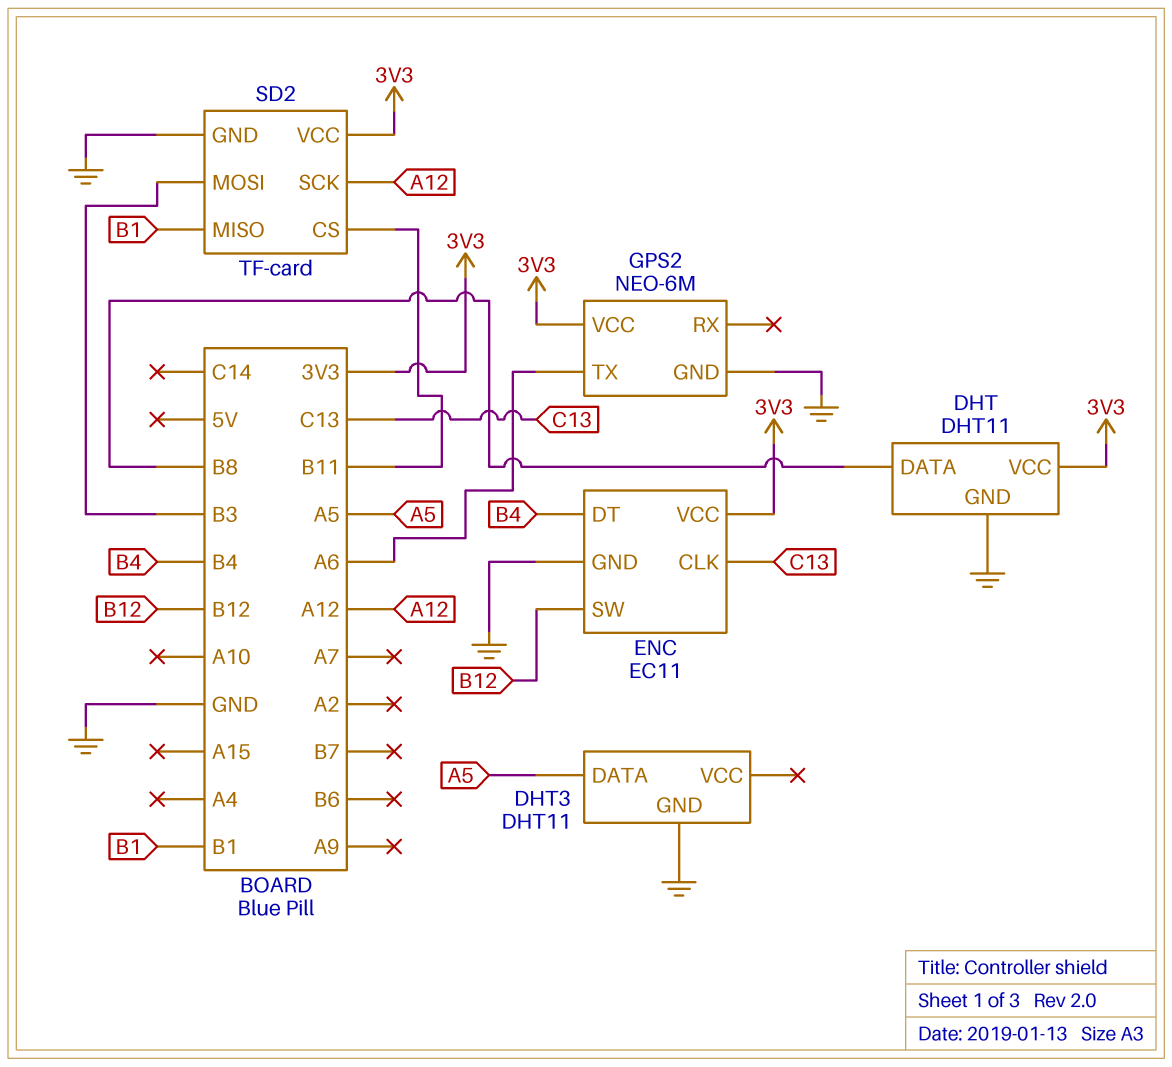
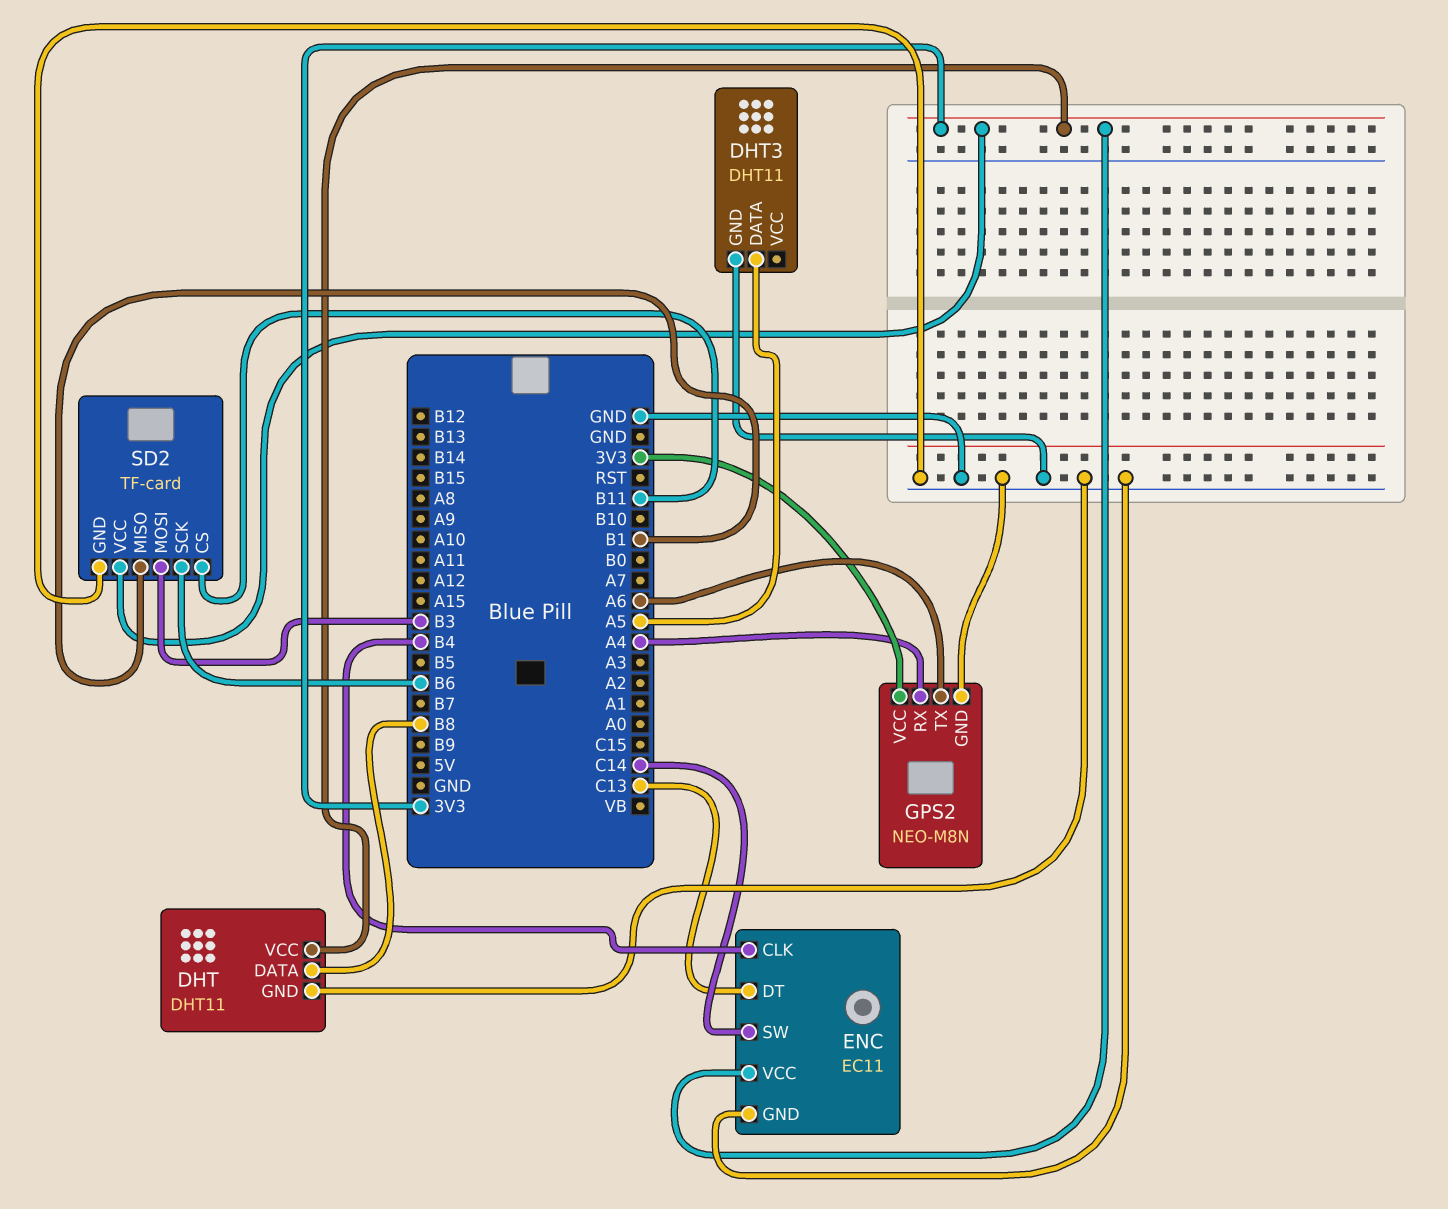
ENC pin CLK: C13 -> B4
ENC pin DT: B4 -> C13
ENC pin SW: B12 -> C14
GPS2: NEO-6M -> NEO-M8N
GPS2 pin RX: none -> A4
SD2 pin SCK: A12 -> B6

